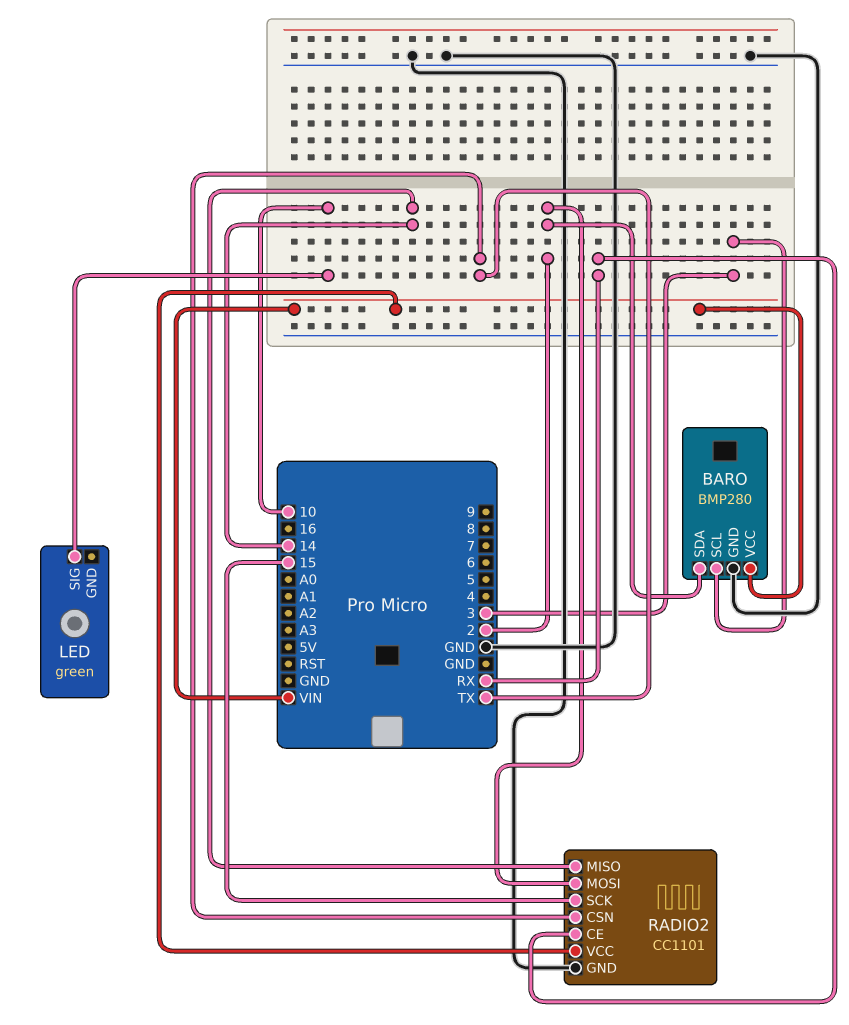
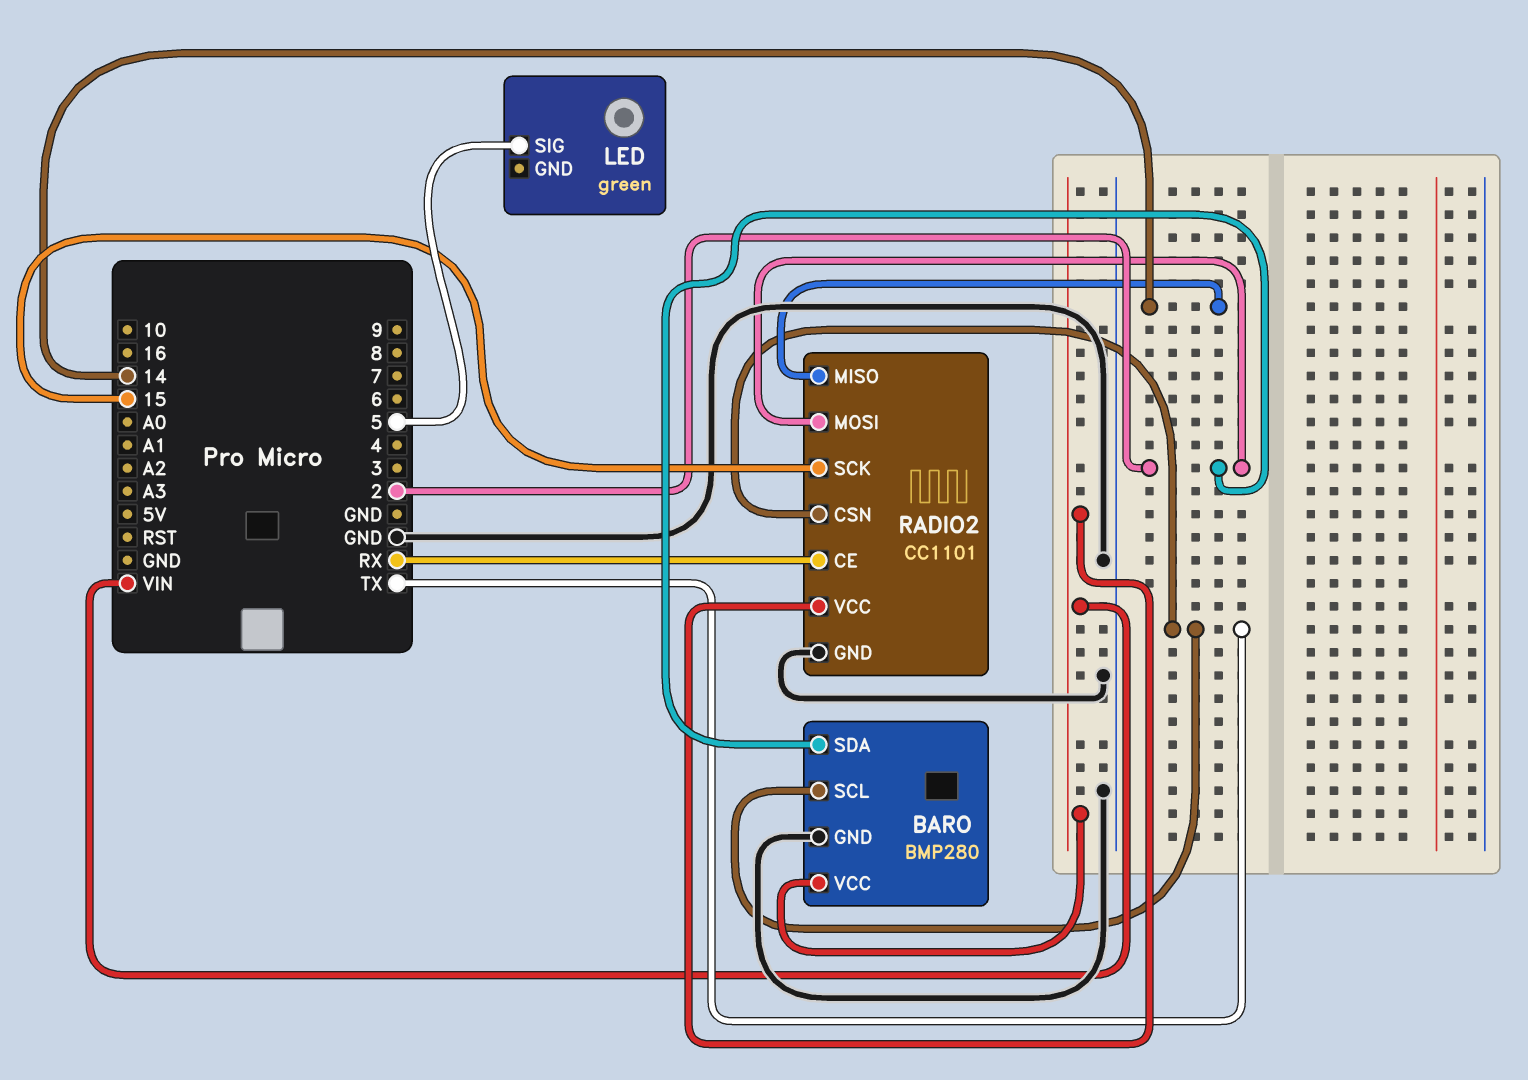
BARO pin SCL: 3 -> TX
LED pin SIG: 10 -> 5

